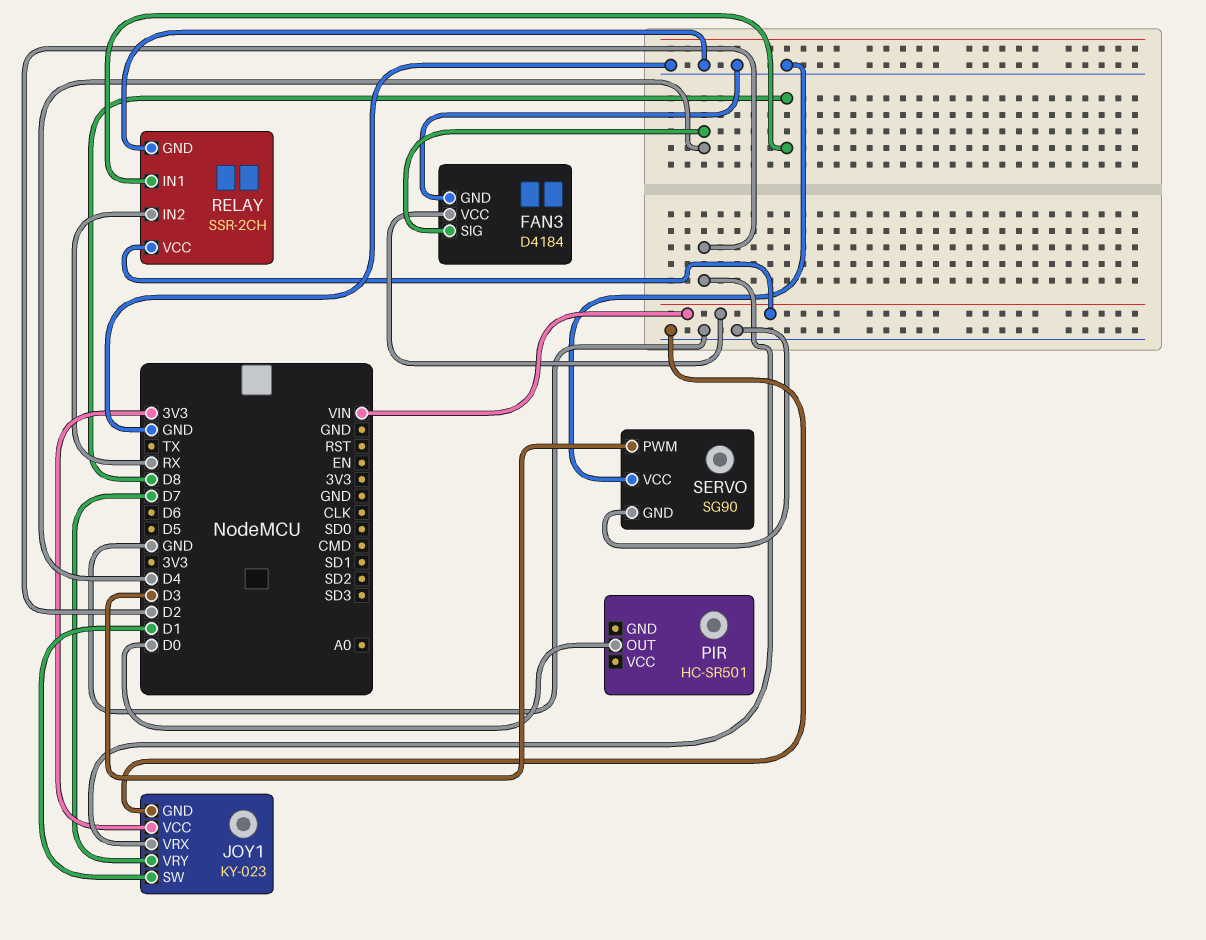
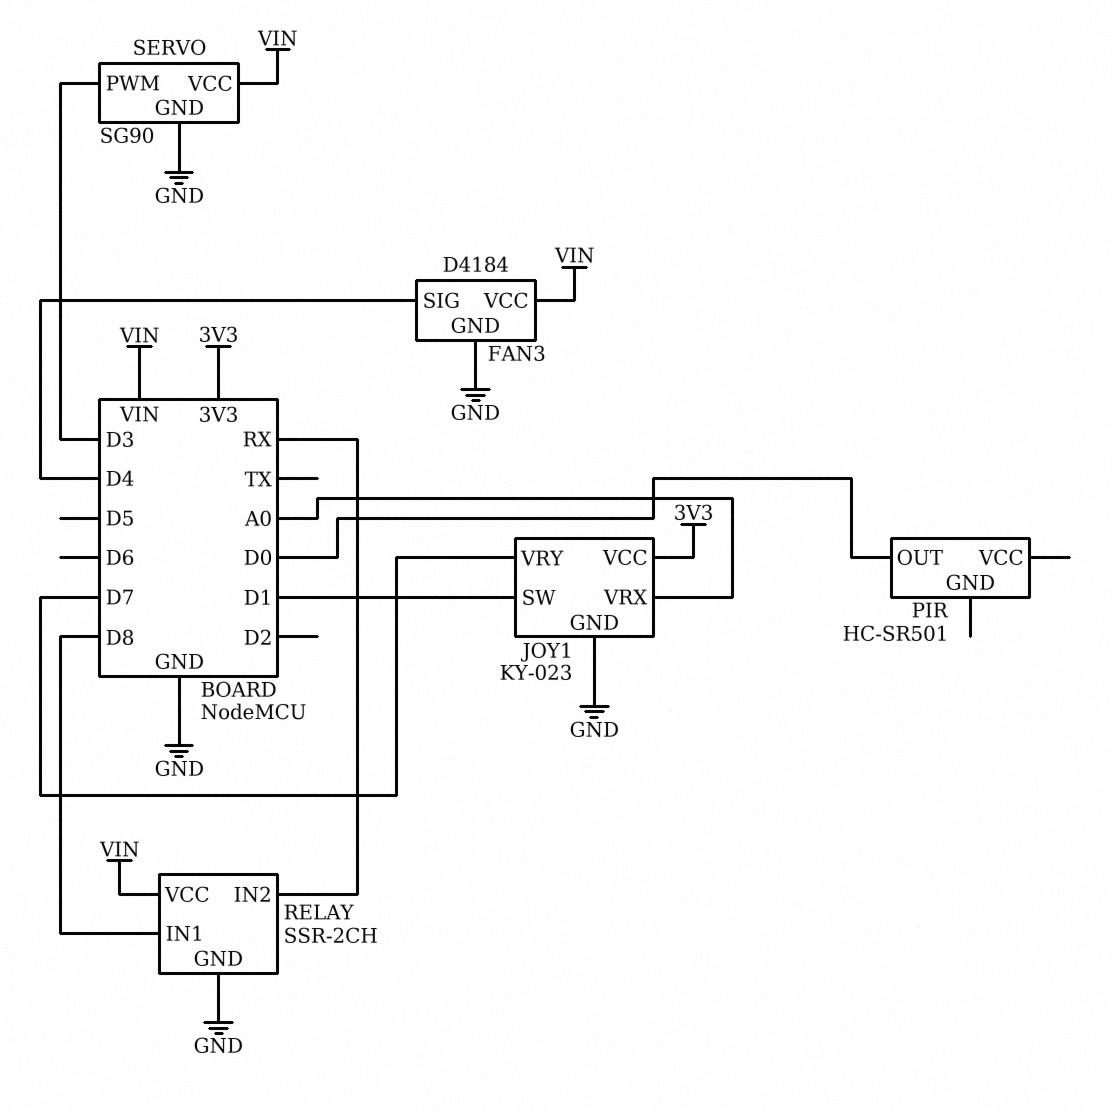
JOY1 pin VRX: D2 -> A0
SERVO pin VCC: GND -> VIN

